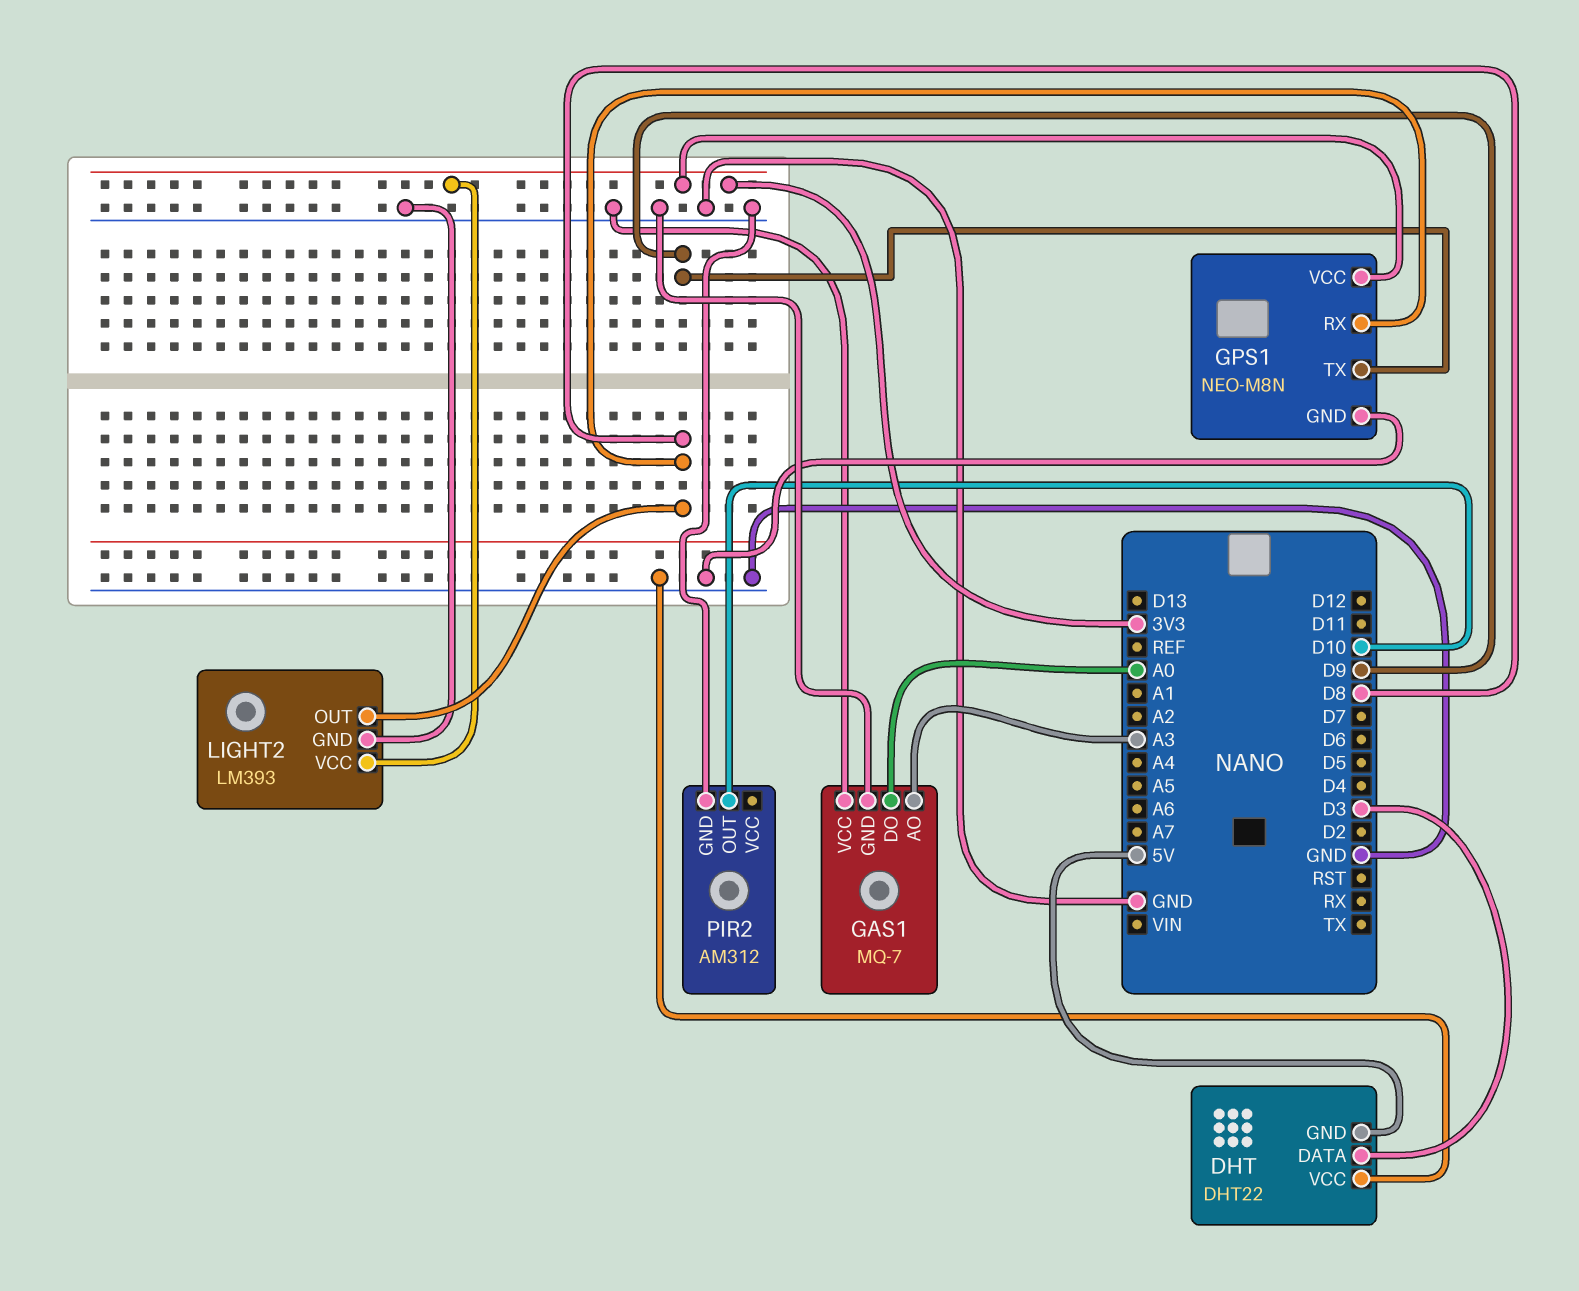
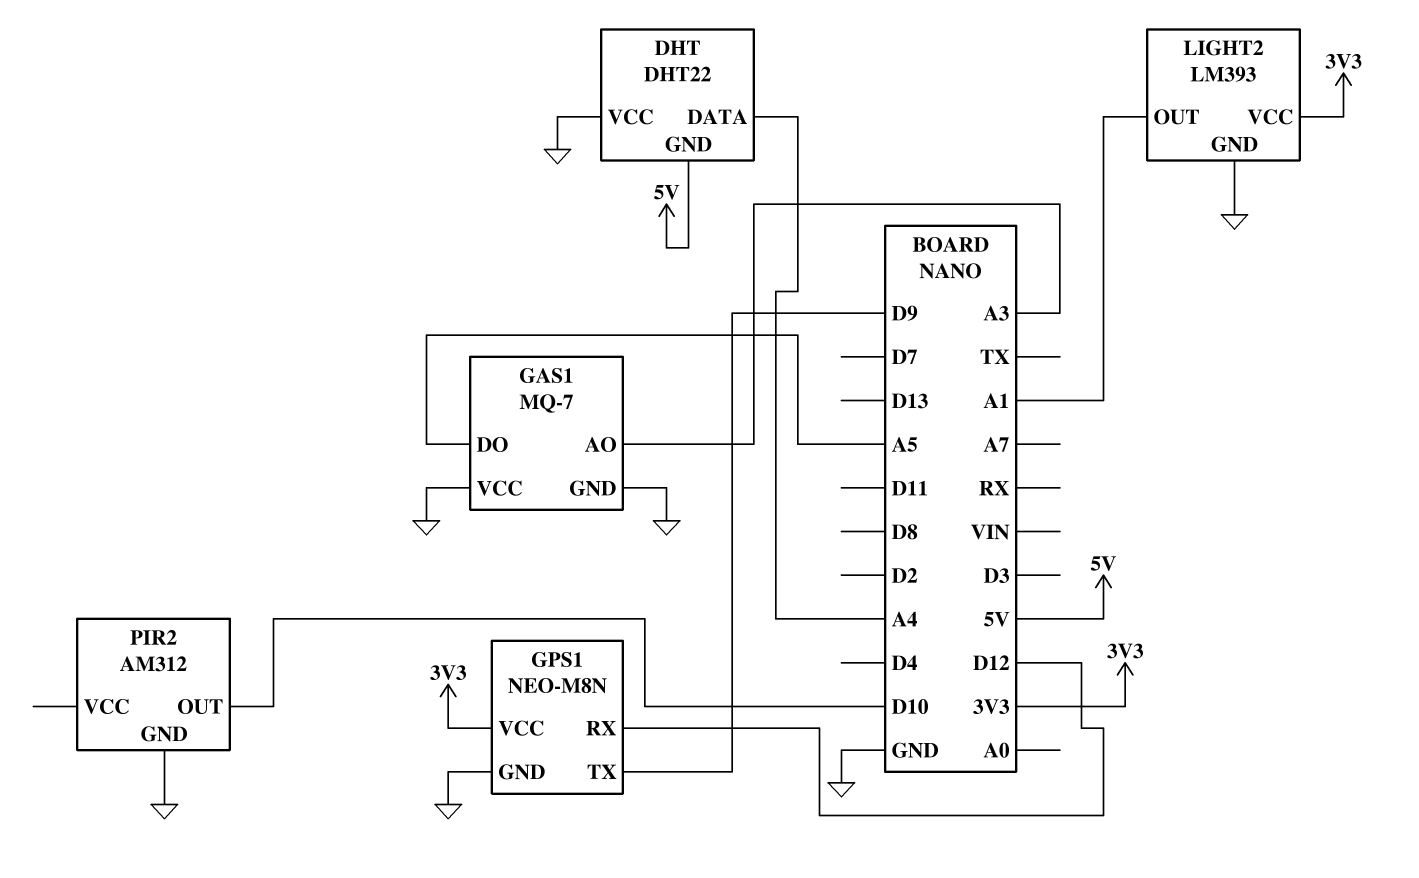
DHT pin DATA: D3 -> A4
GAS1 pin DO: A0 -> A5
GPS1 pin RX: D8 -> D12
LIGHT2 pin OUT: D8 -> A1

